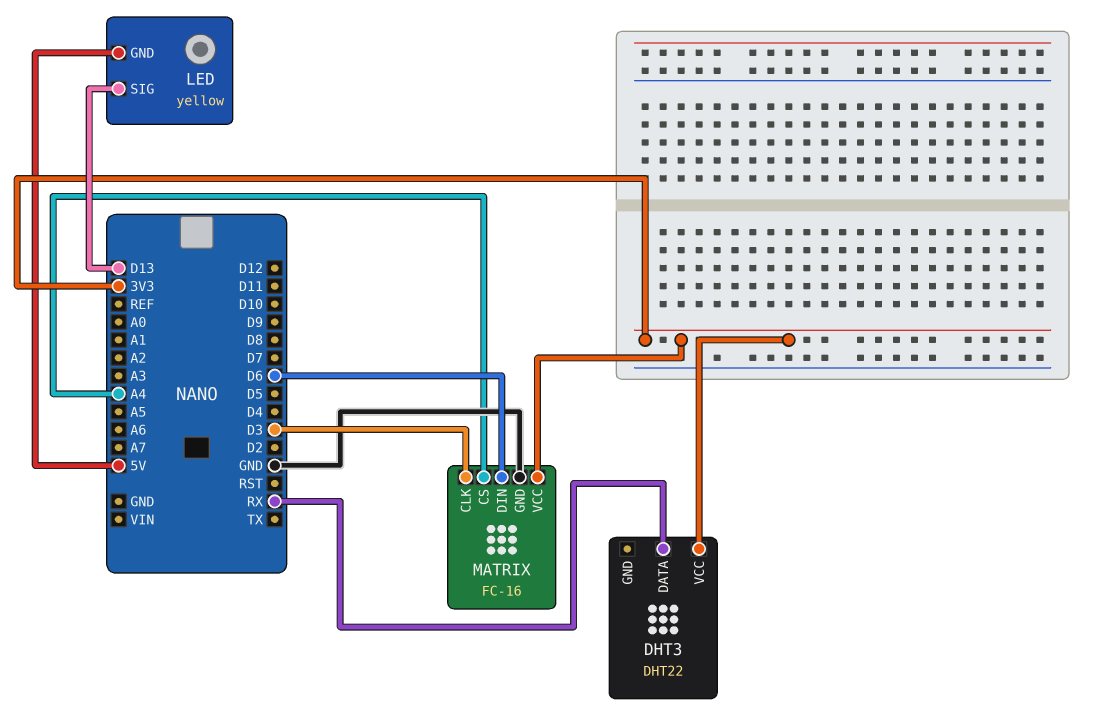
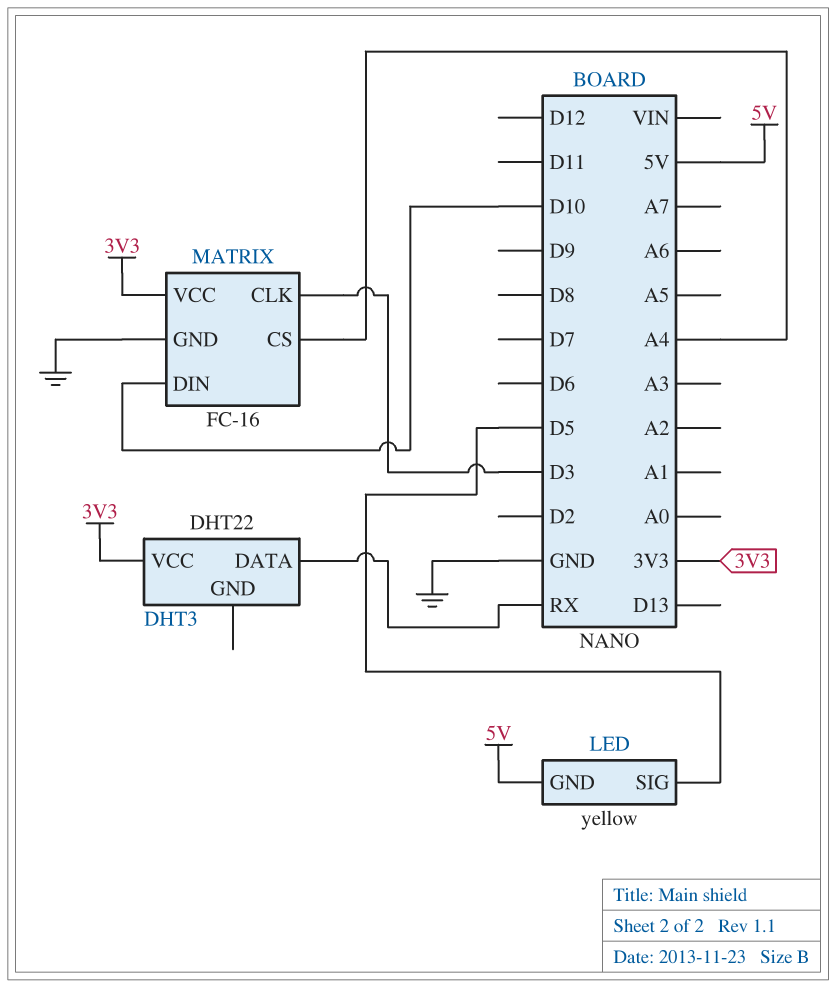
LED pin SIG: D13 -> D5
MATRIX pin DIN: D6 -> D10

